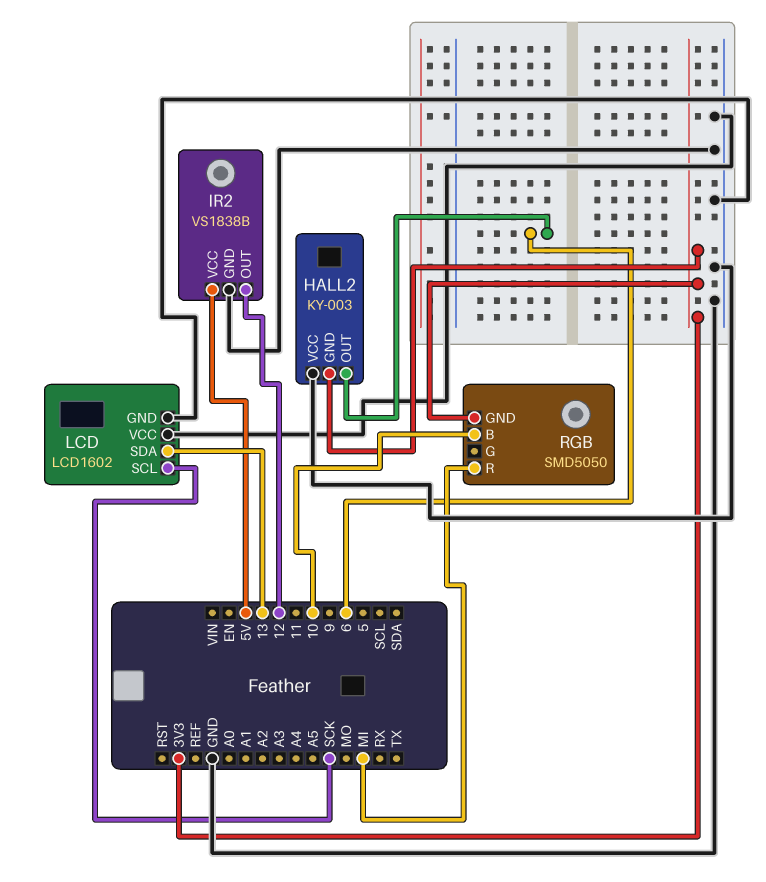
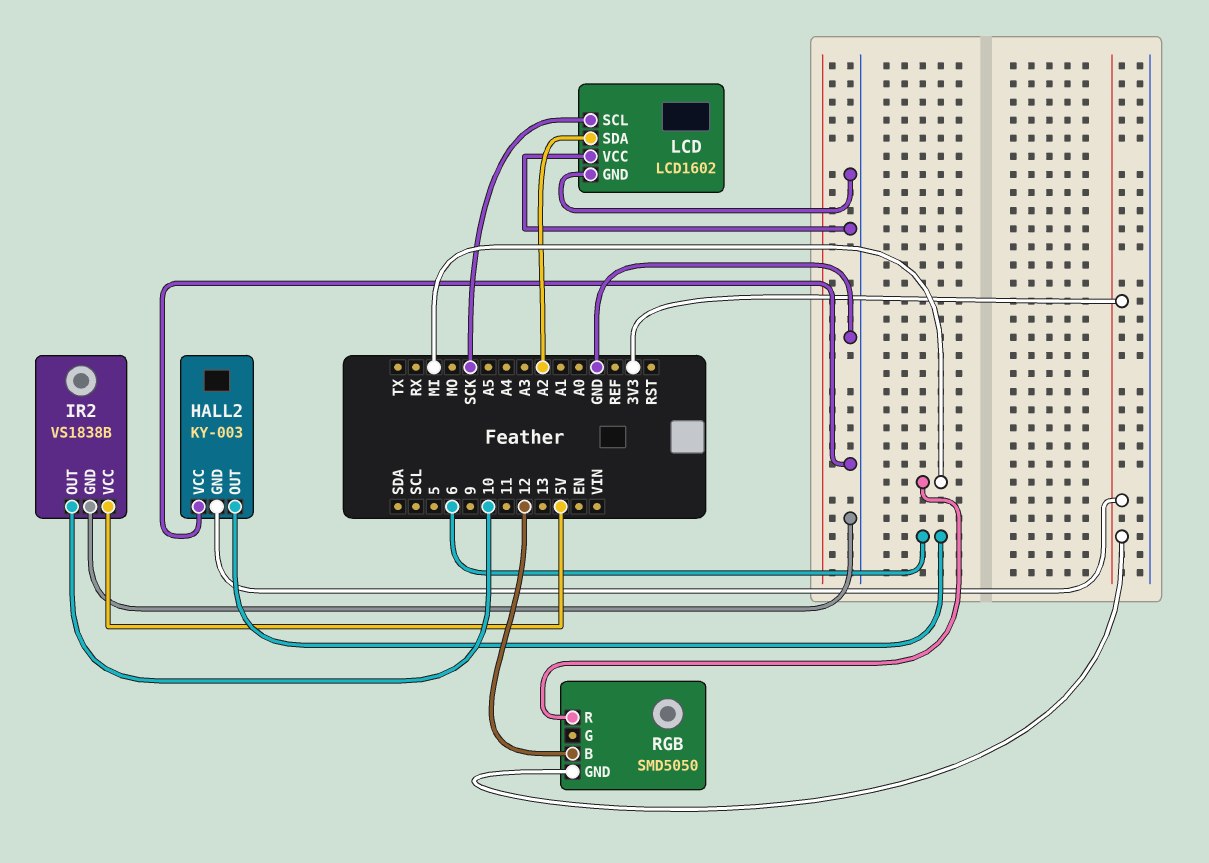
IR2 pin OUT: 12 -> 10
LCD pin SDA: 13 -> A2
RGB pin B: 10 -> 12

